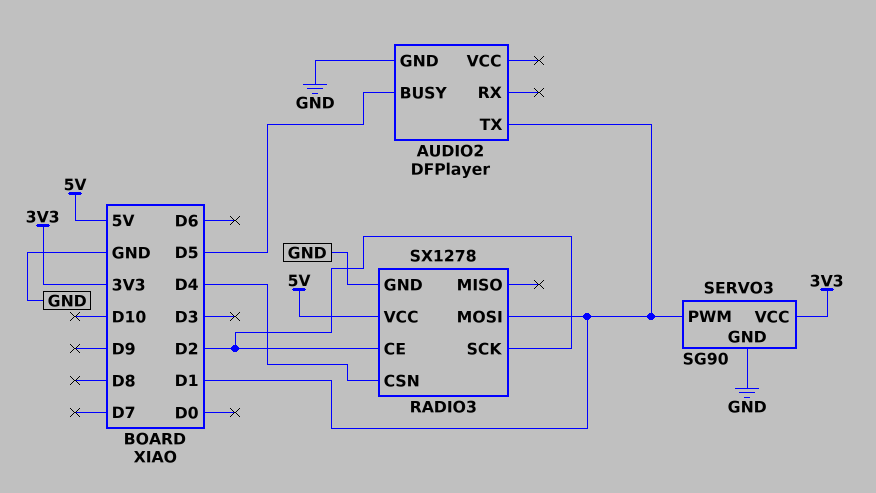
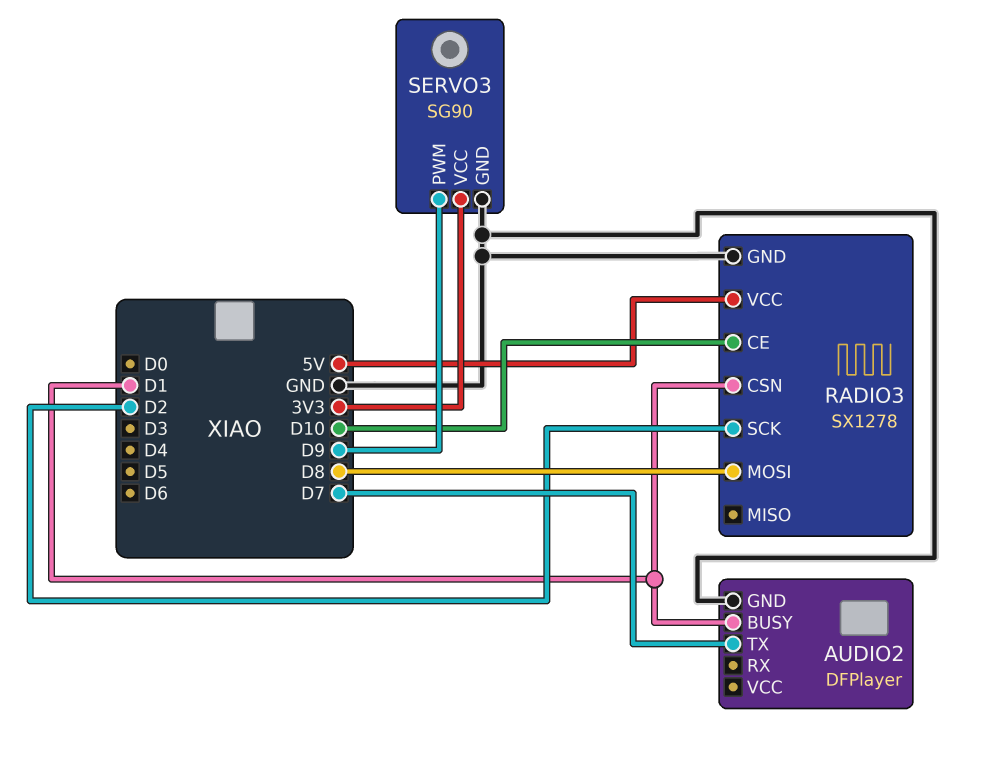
AUDIO2 pin BUSY: D5 -> D1
AUDIO2 pin TX: D1 -> D7
RADIO3 pin CE: D2 -> D10
RADIO3 pin CSN: D4 -> D1
RADIO3 pin MOSI: D1 -> D8
SERVO3 pin PWM: D1 -> D9

